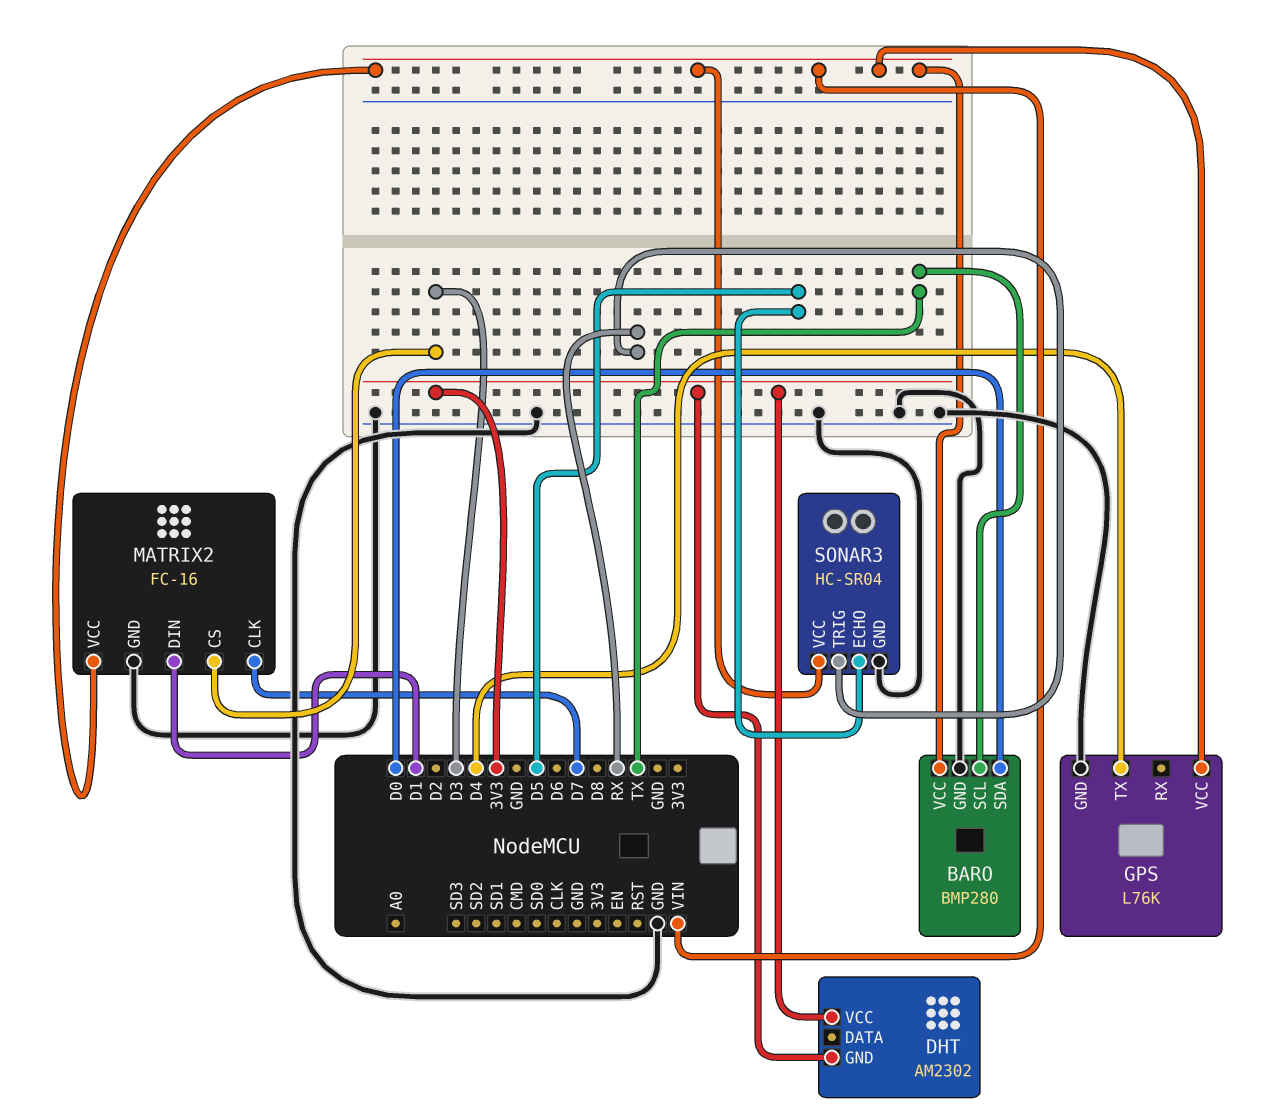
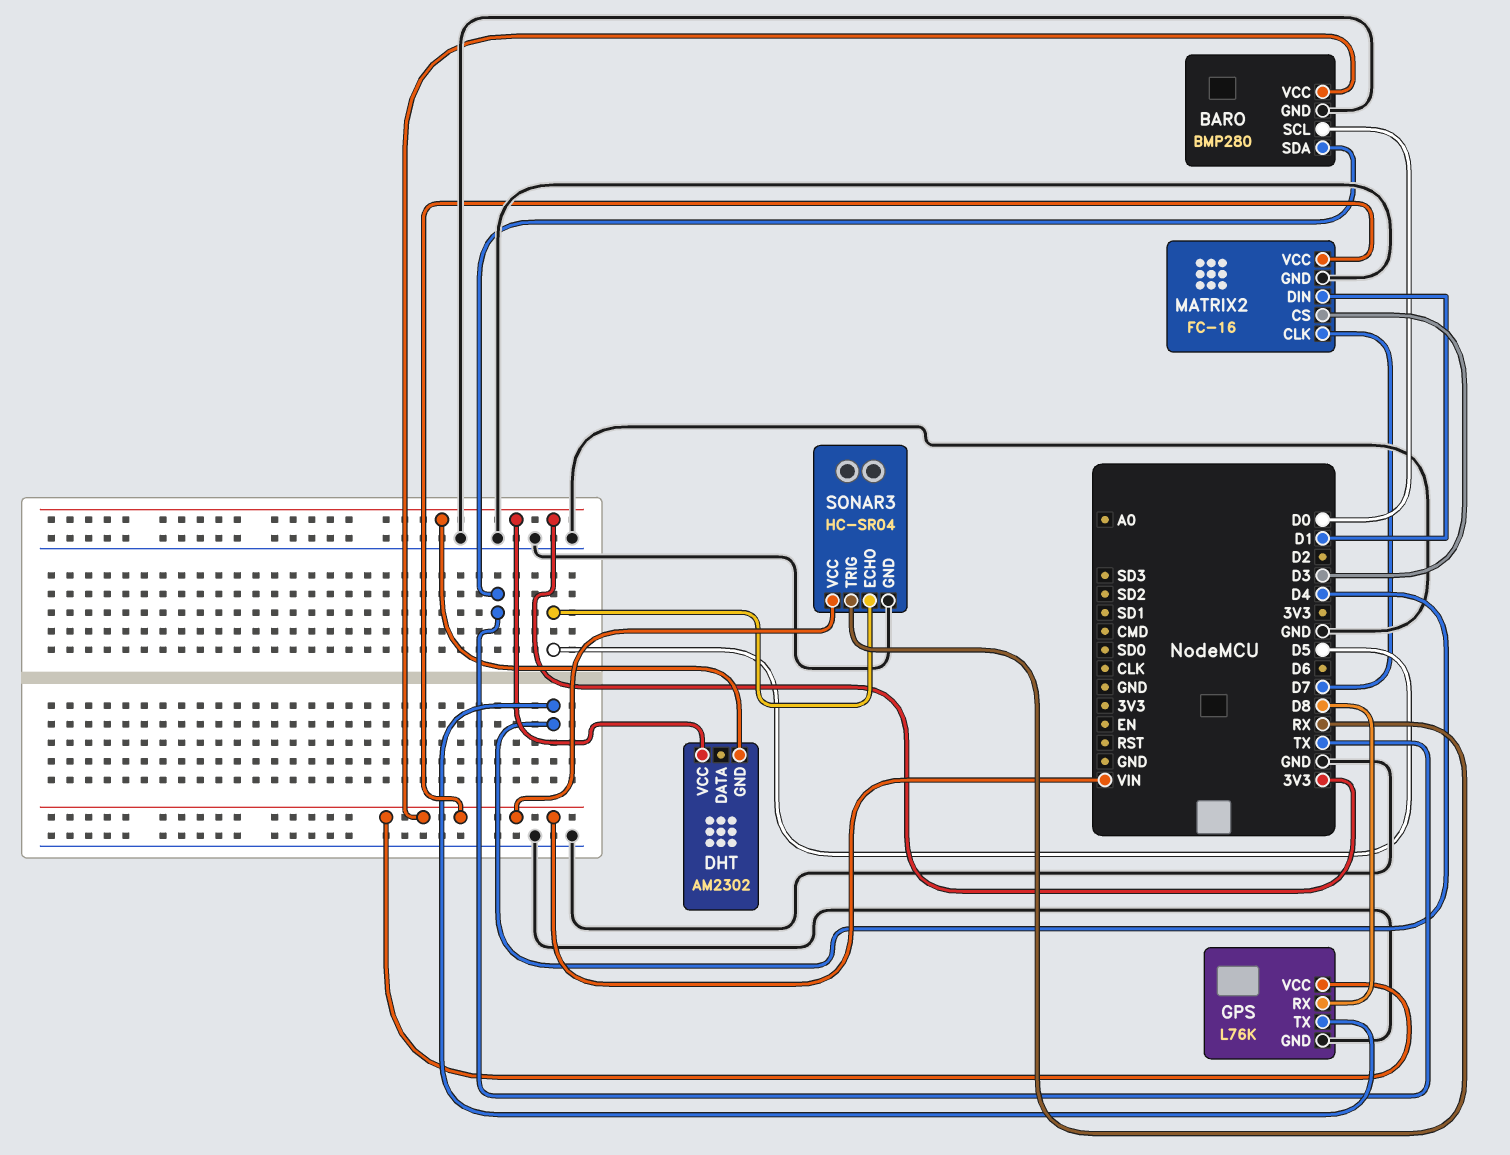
BARO pin SCL: TX -> D0
BARO pin SDA: D0 -> TX
GPS pin RX: none -> D8

